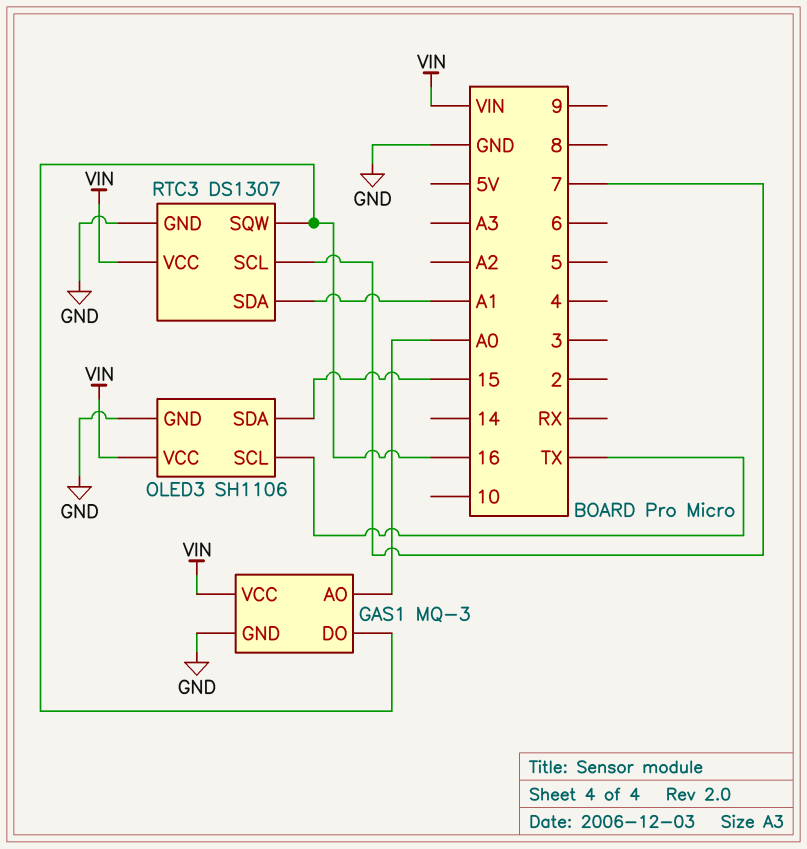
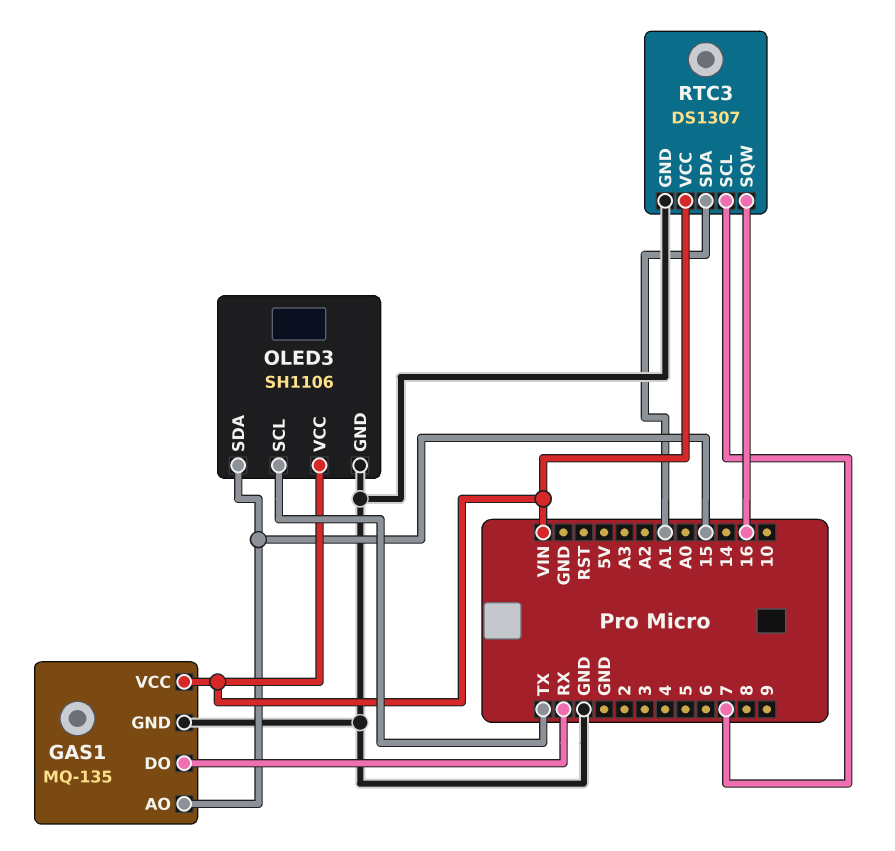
GAS1: MQ-3 -> MQ-135
GAS1 pin AO: A0 -> 15
GAS1 pin DO: 16 -> RX

